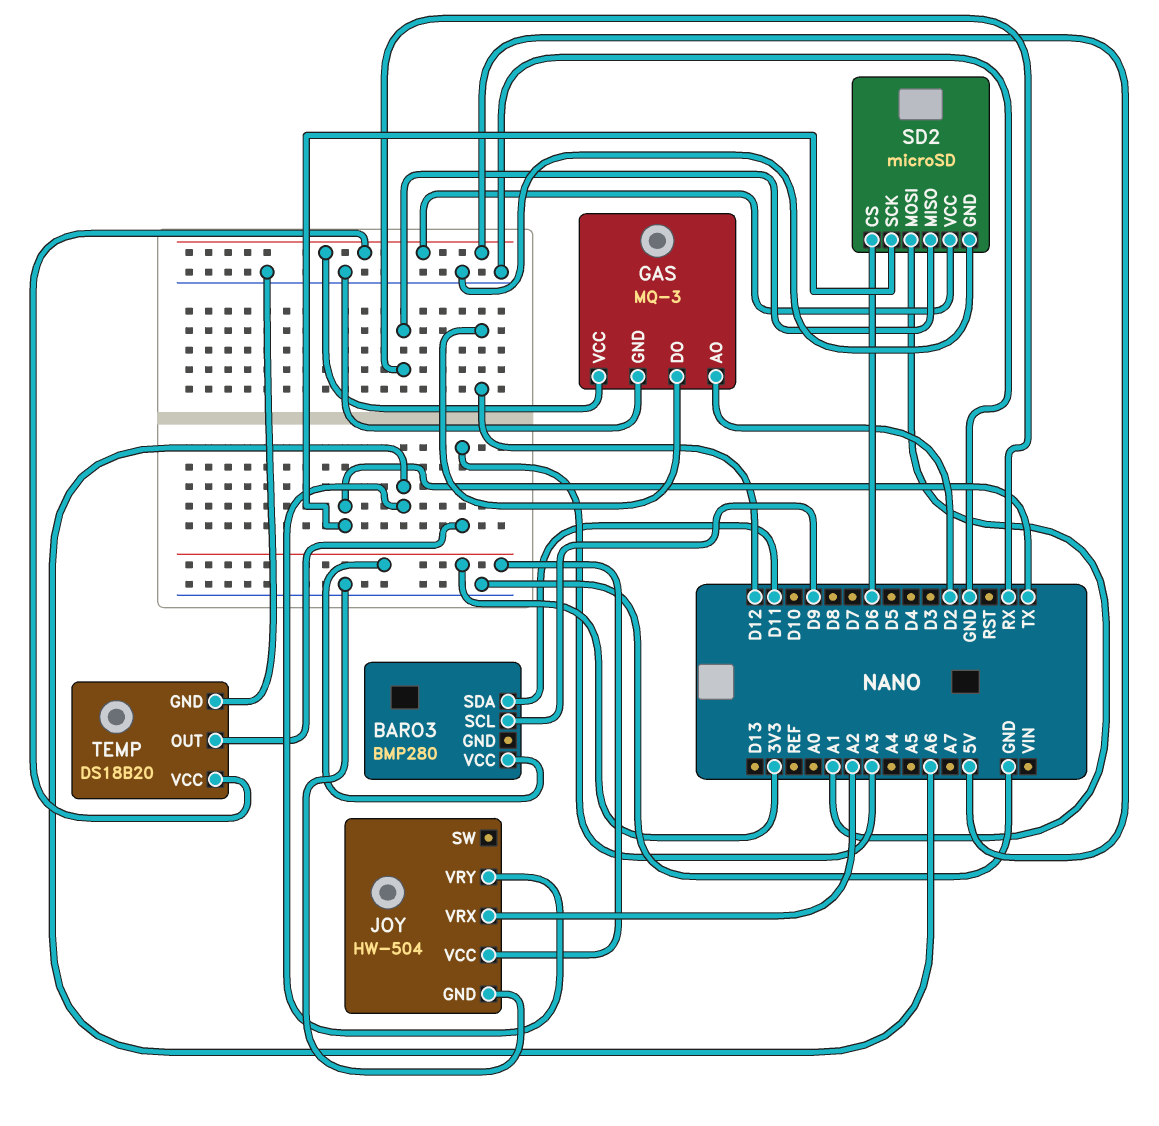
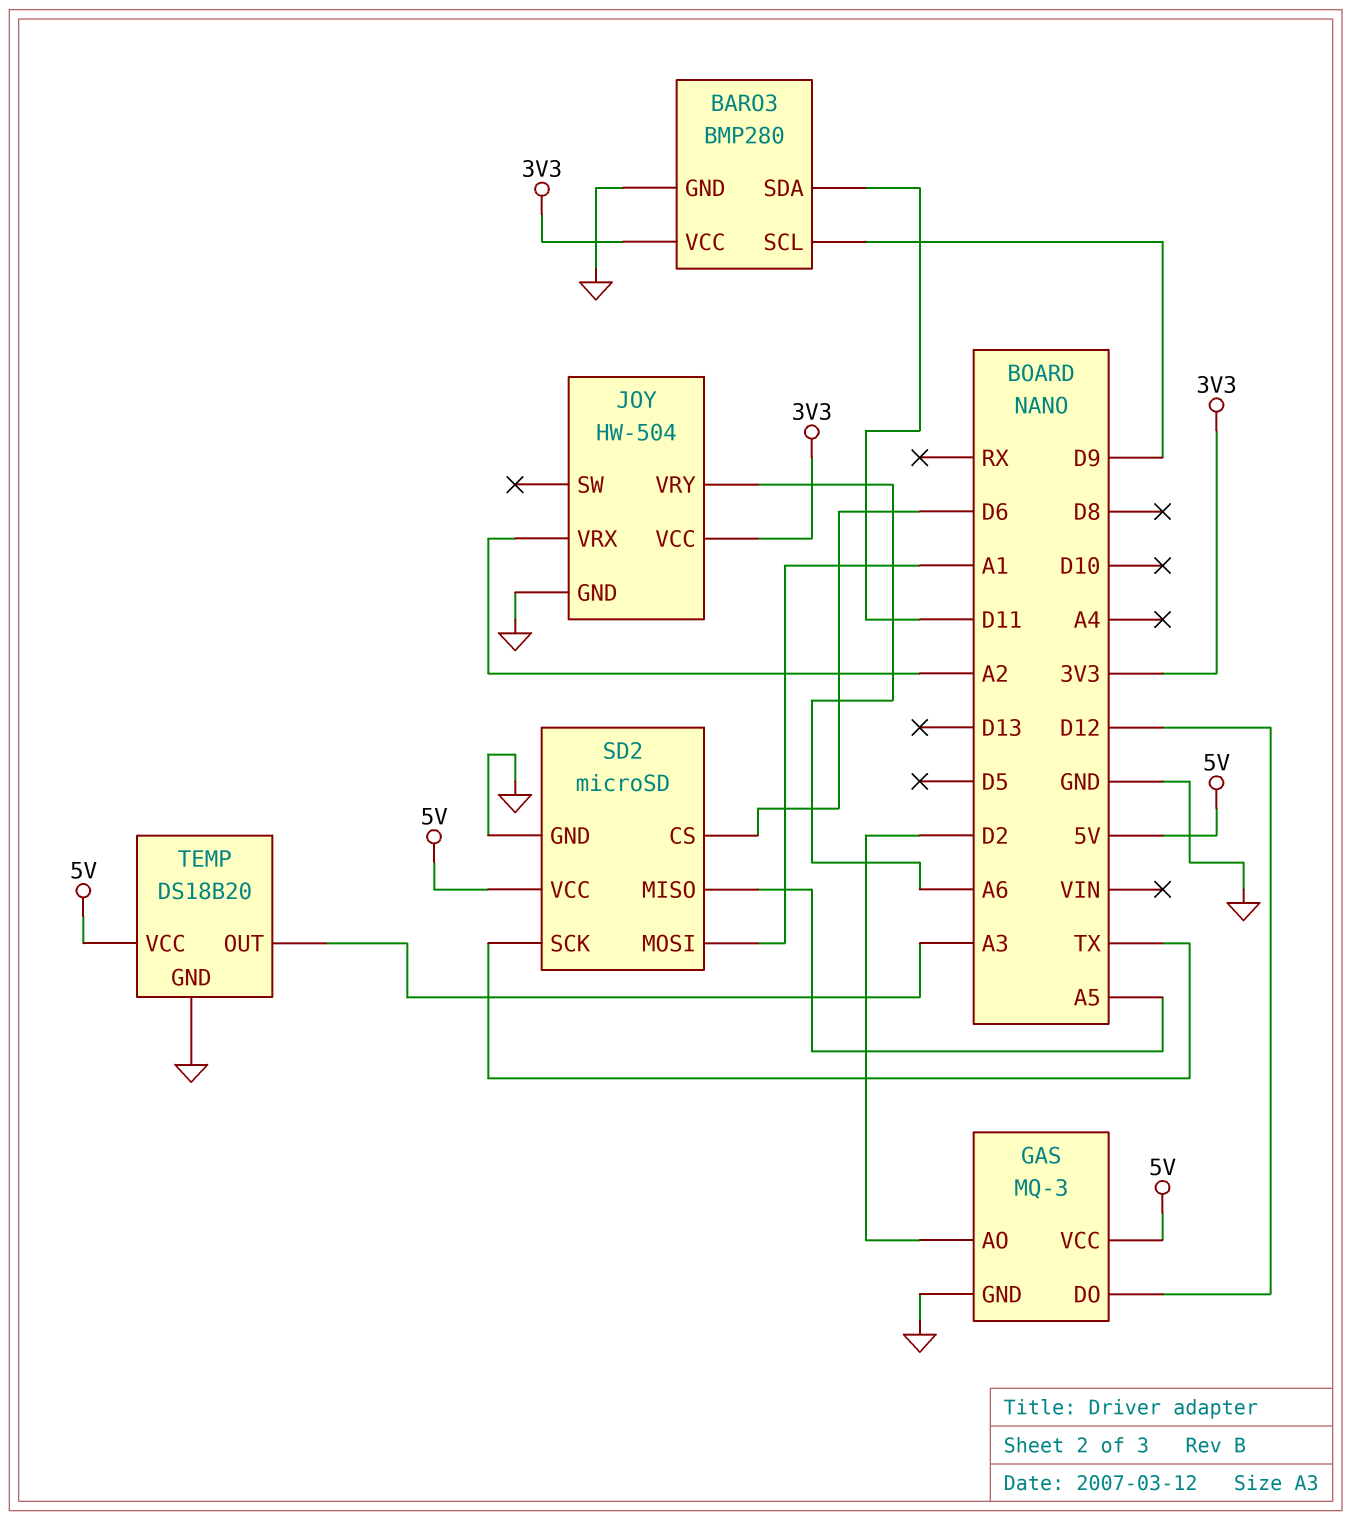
BARO3 pin GND: none -> GND
SD2 pin MISO: RX -> A5

